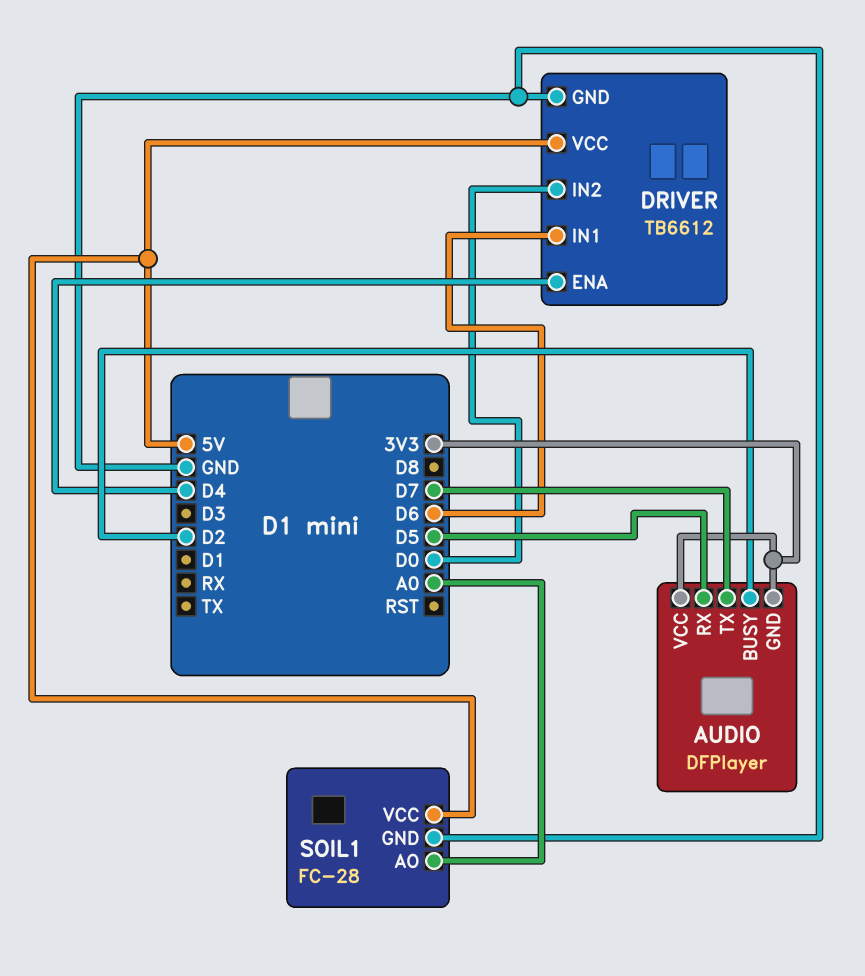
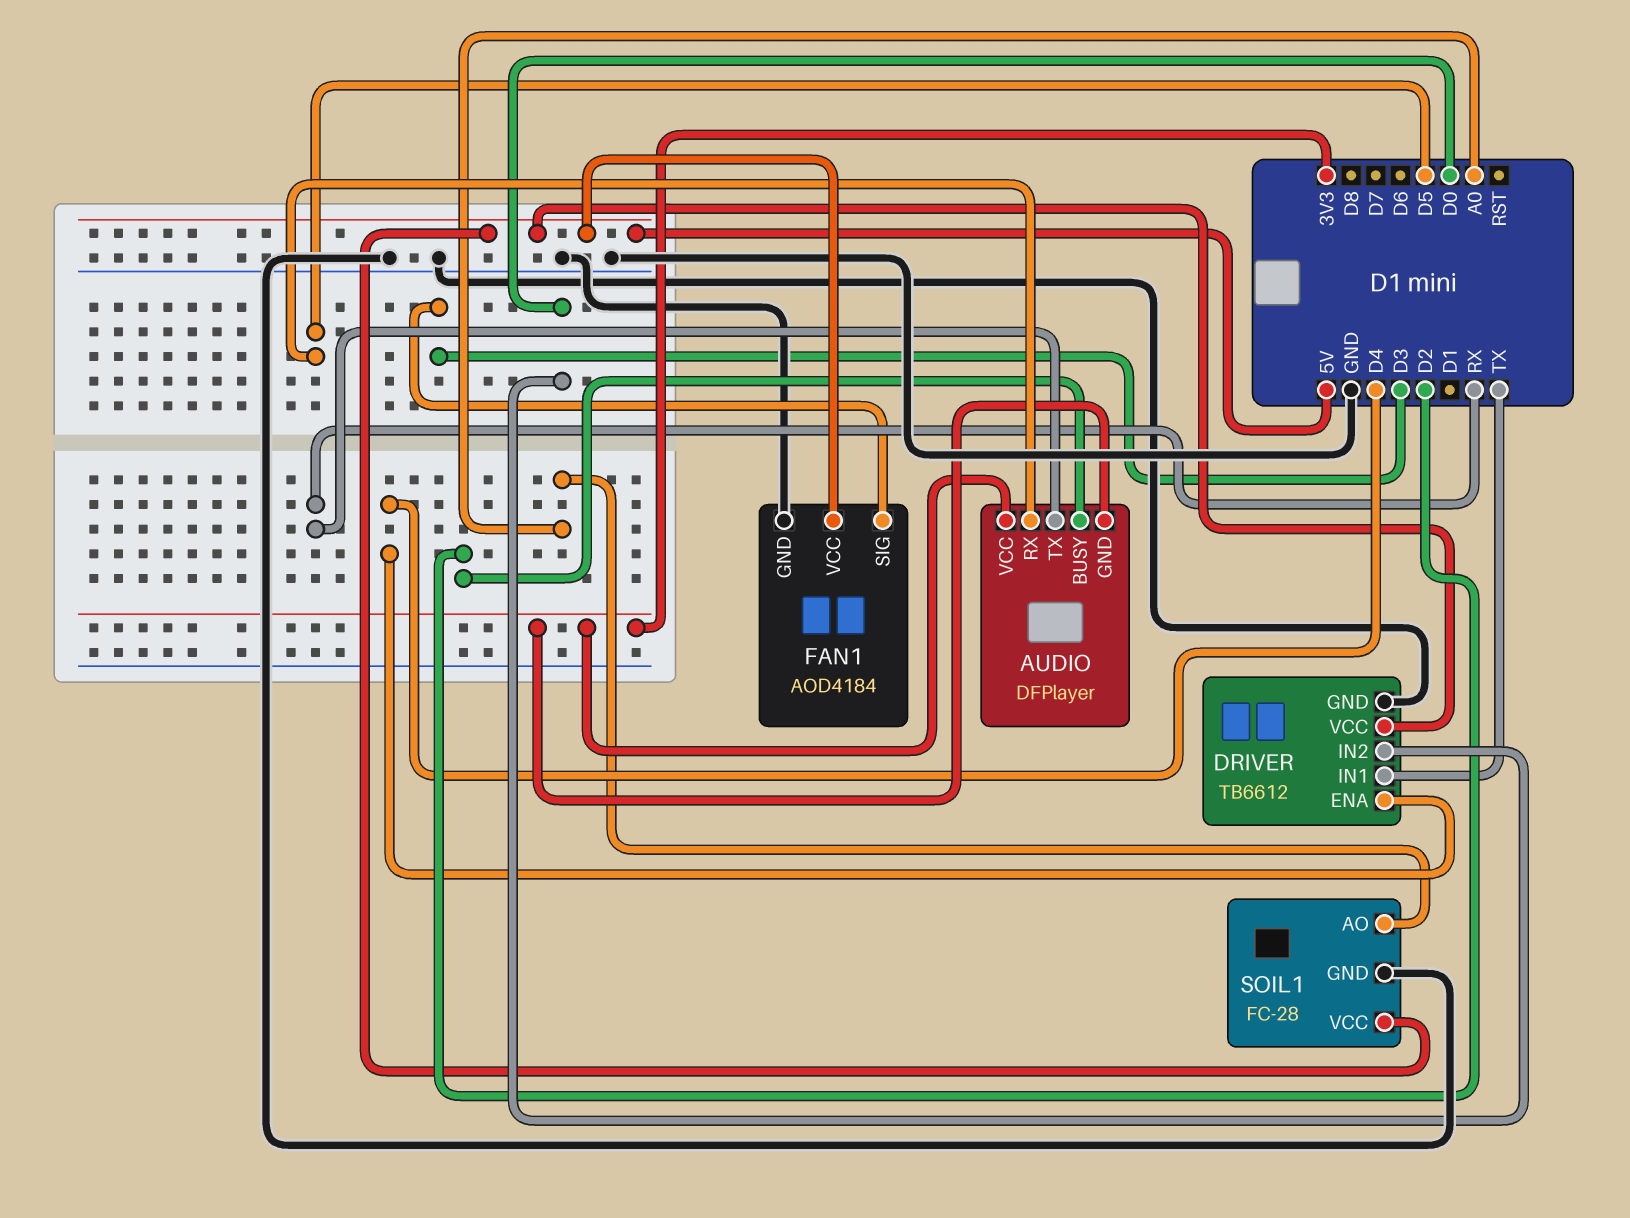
AUDIO pin TX: D7 -> RX
DRIVER pin IN1: D6 -> TX
FAN1: none -> AOD4184
FAN1 pin GND: none -> GND
FAN1 pin SIG: none -> D3
FAN1 pin VCC: none -> 5V

